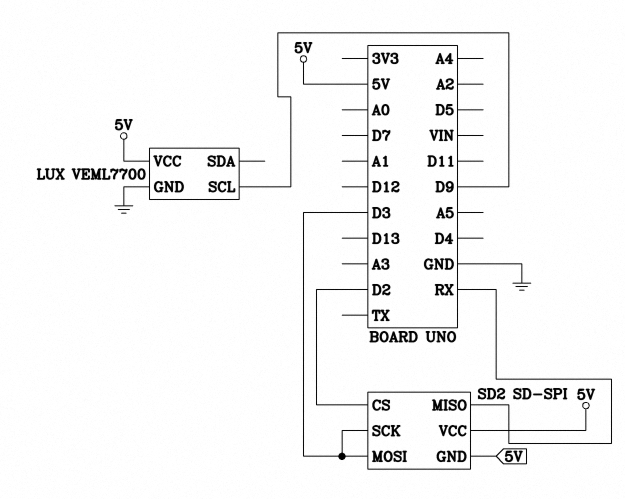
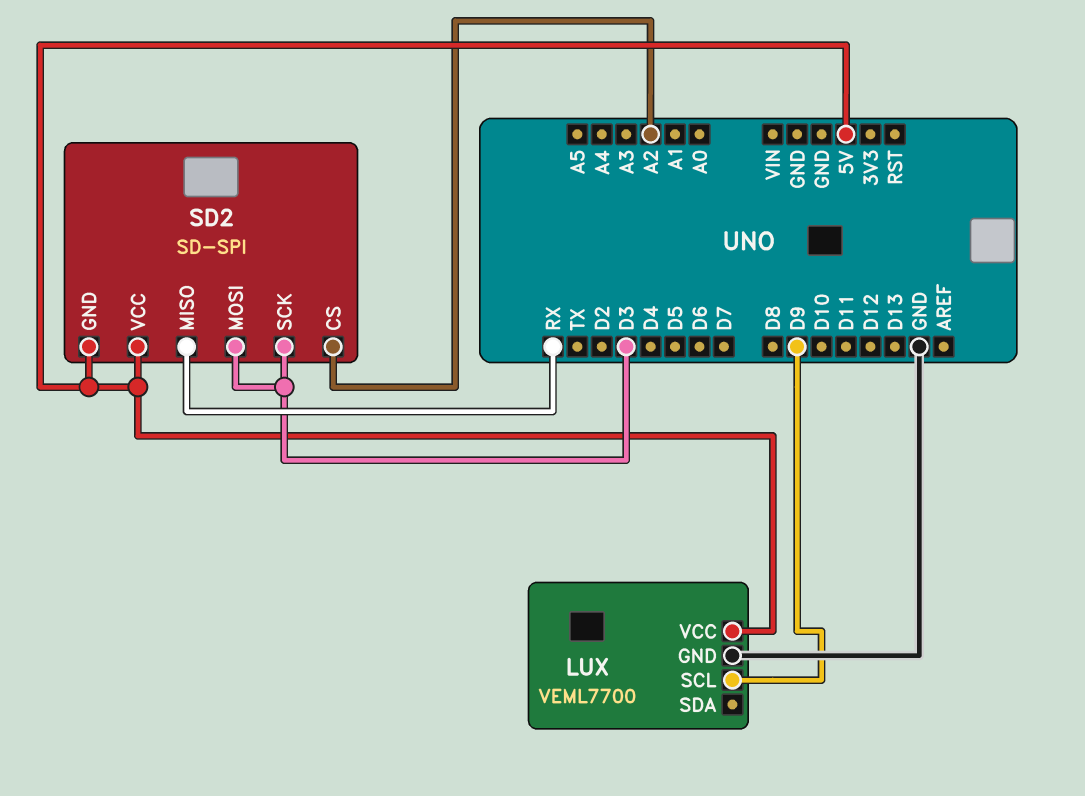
SD2 pin CS: D2 -> A2

